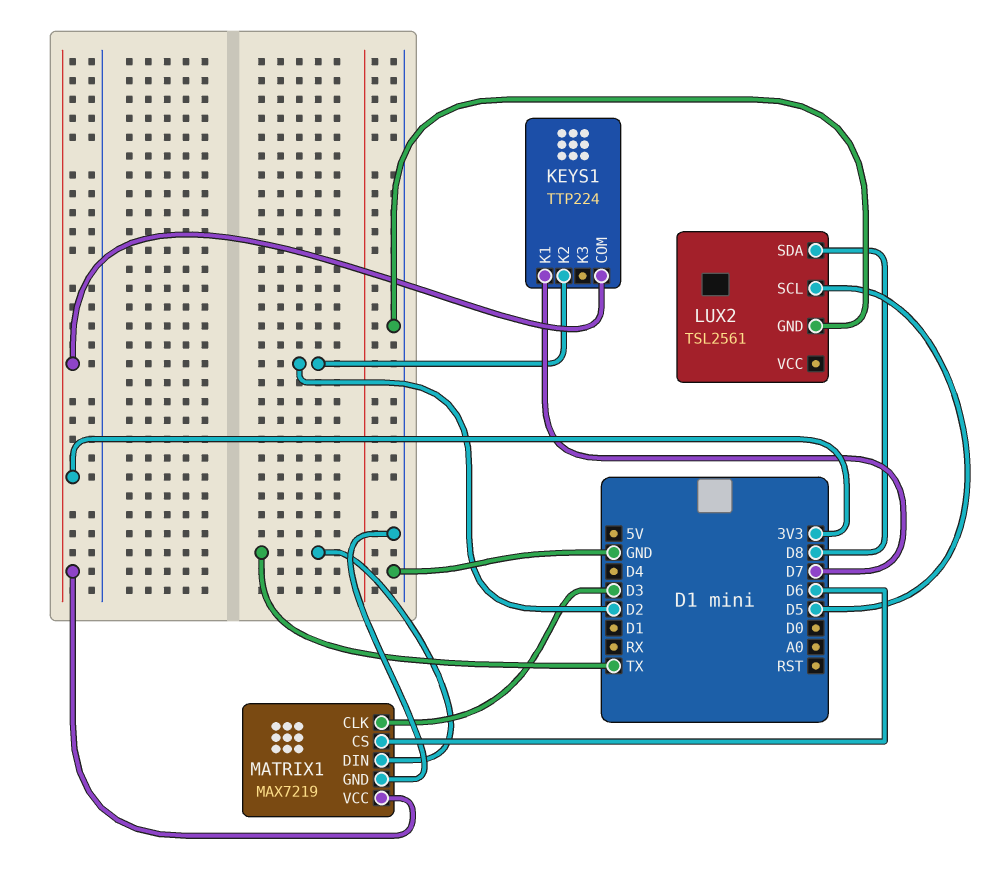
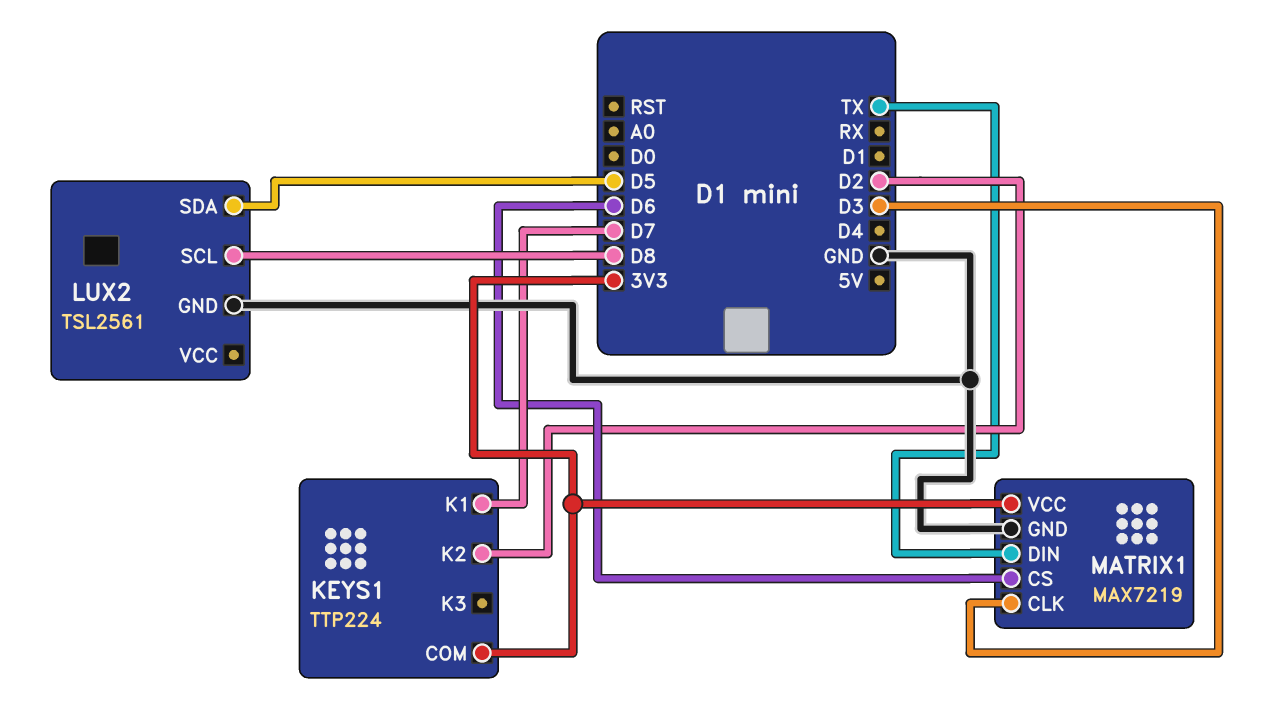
LUX2 pin SCL: D5 -> D8
LUX2 pin SDA: D8 -> D5

